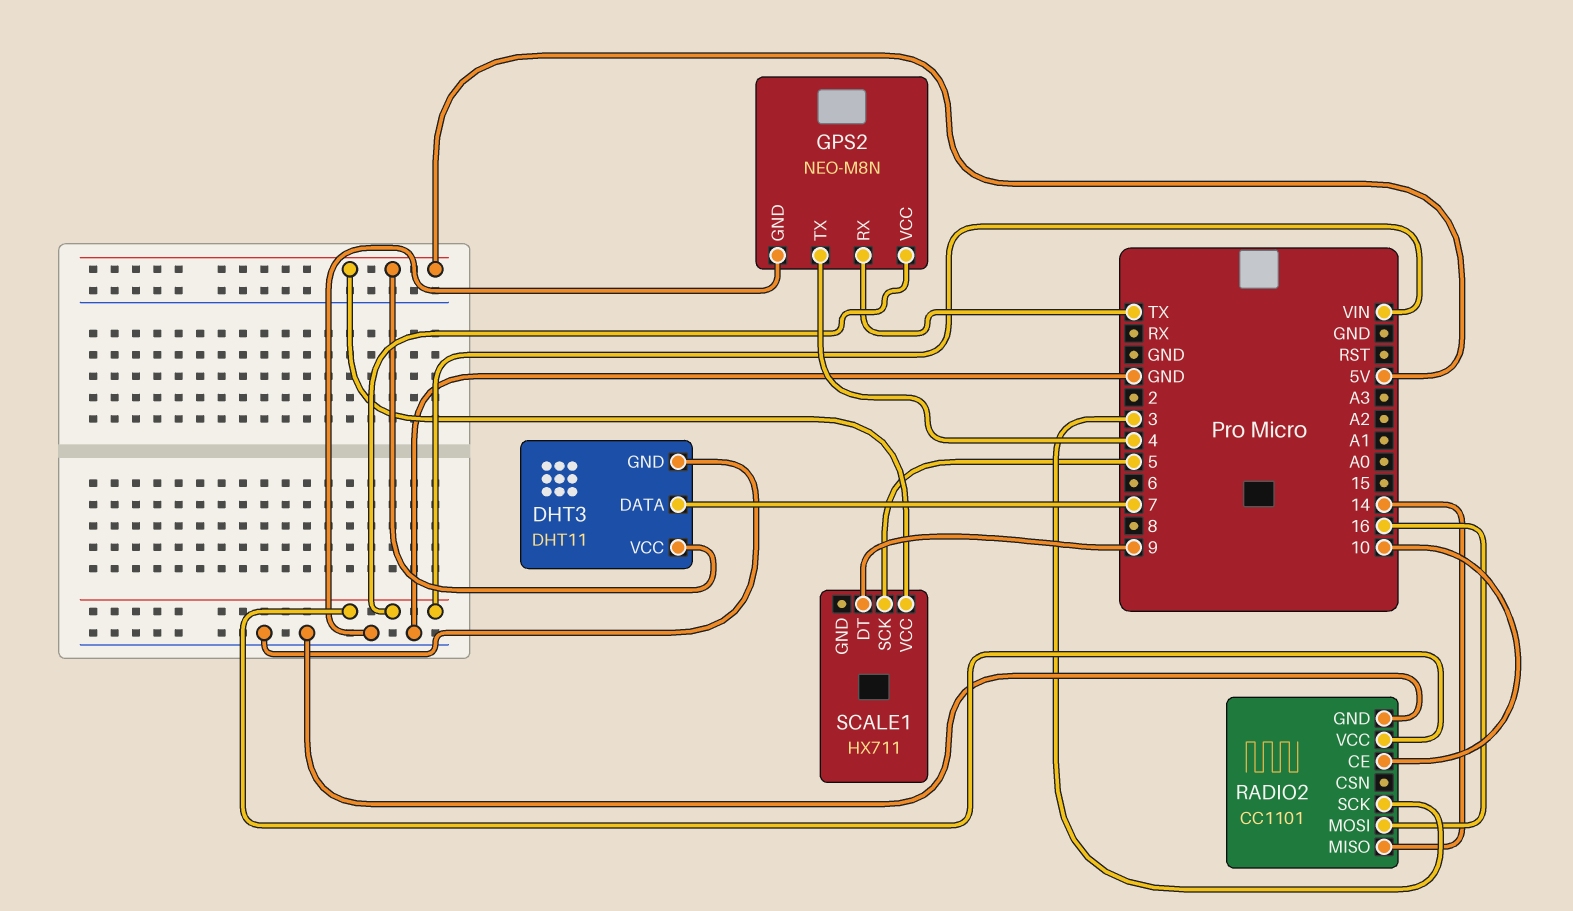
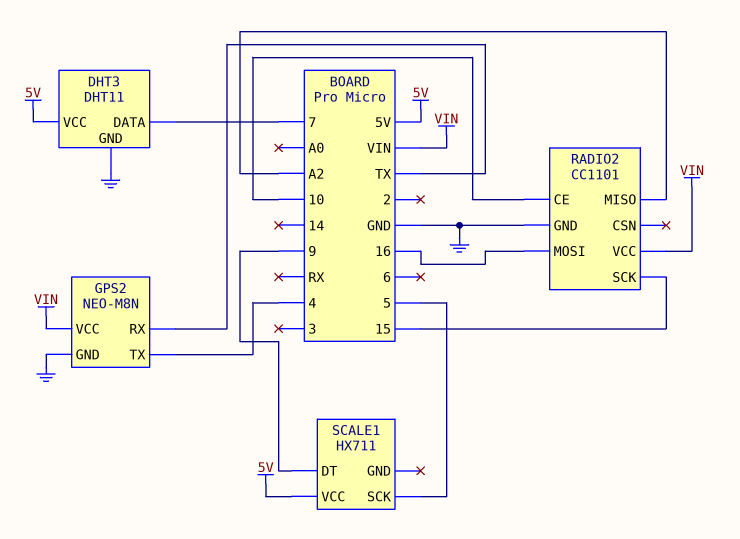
RADIO2 pin MISO: 14 -> A2
RADIO2 pin SCK: 3 -> 15

